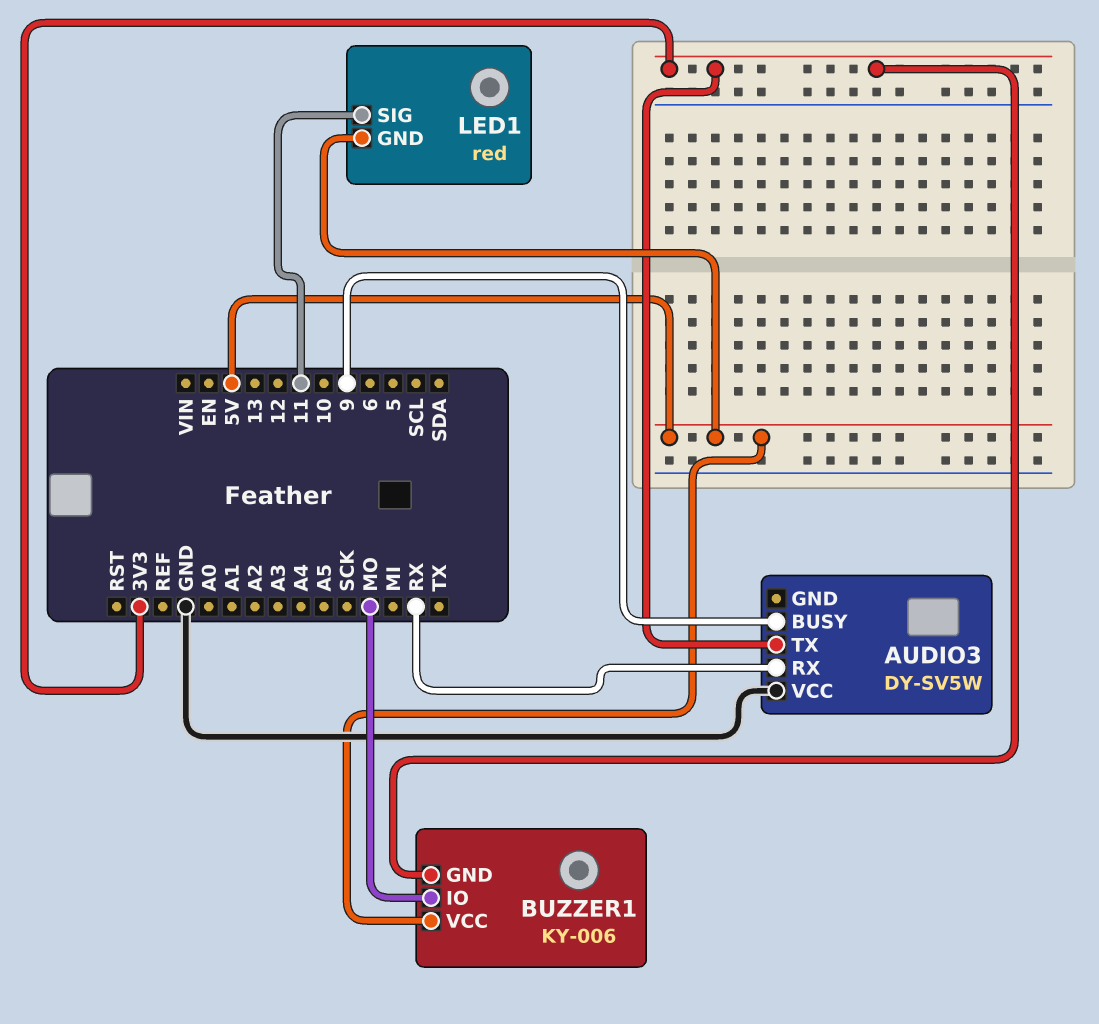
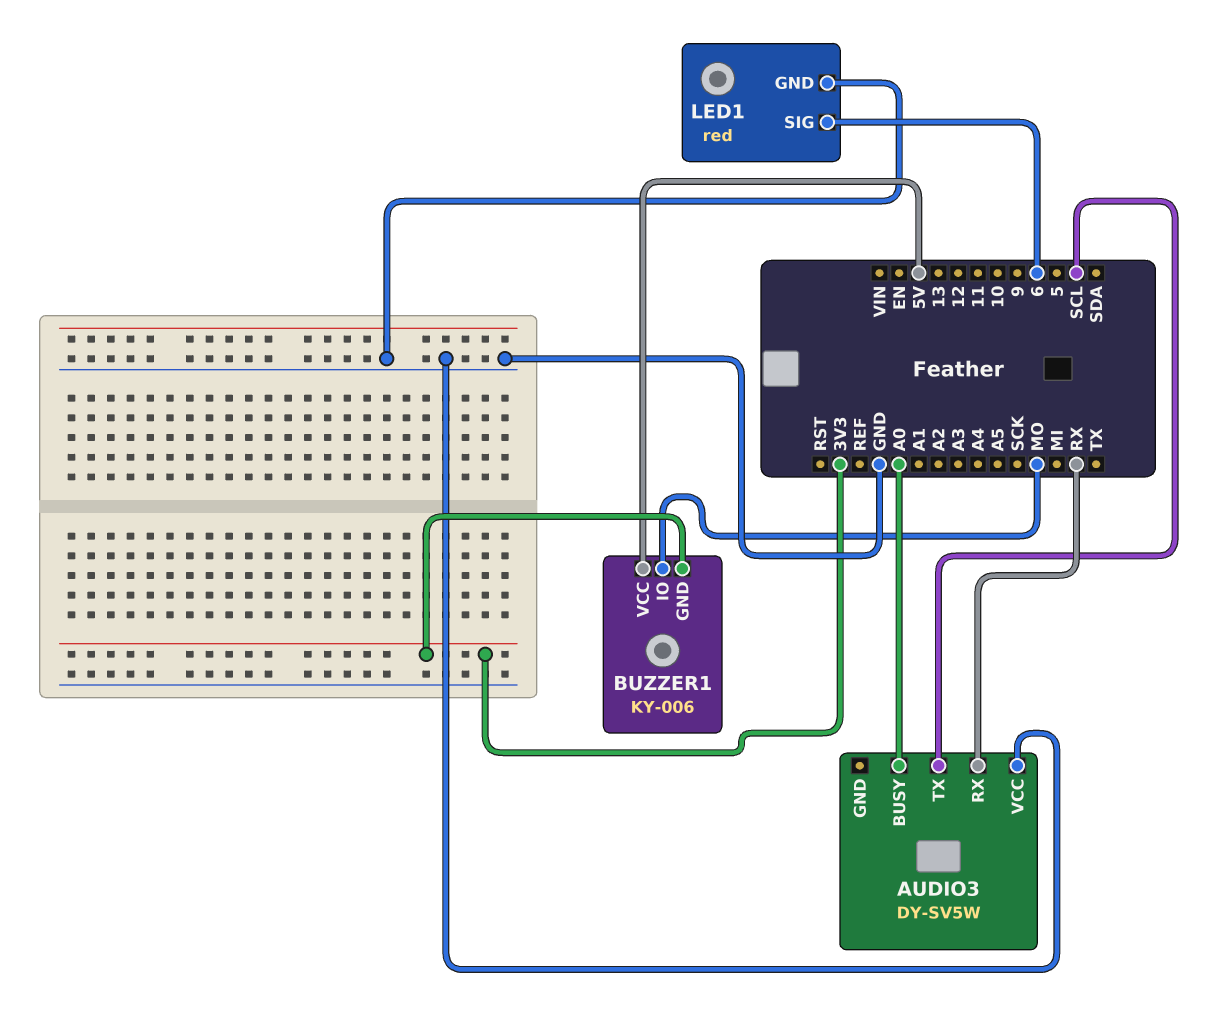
AUDIO3 pin BUSY: 9 -> A0
AUDIO3 pin TX: 3V3 -> SCL
LED1 pin GND: 5V -> GND
LED1 pin SIG: 11 -> 6

